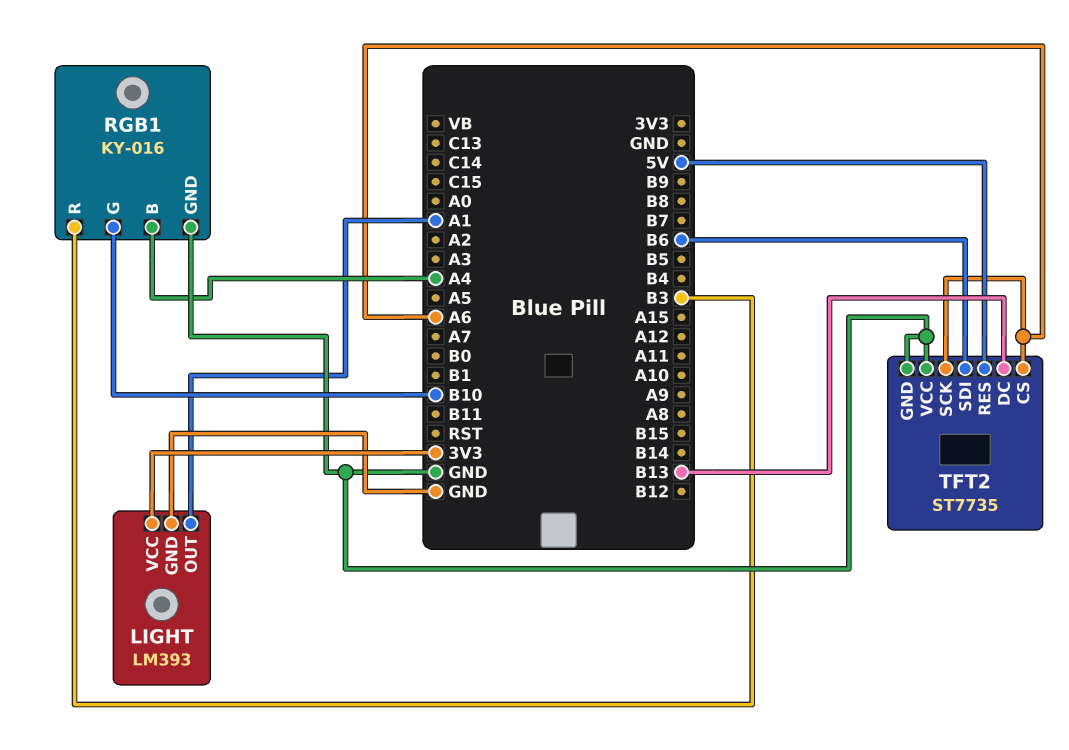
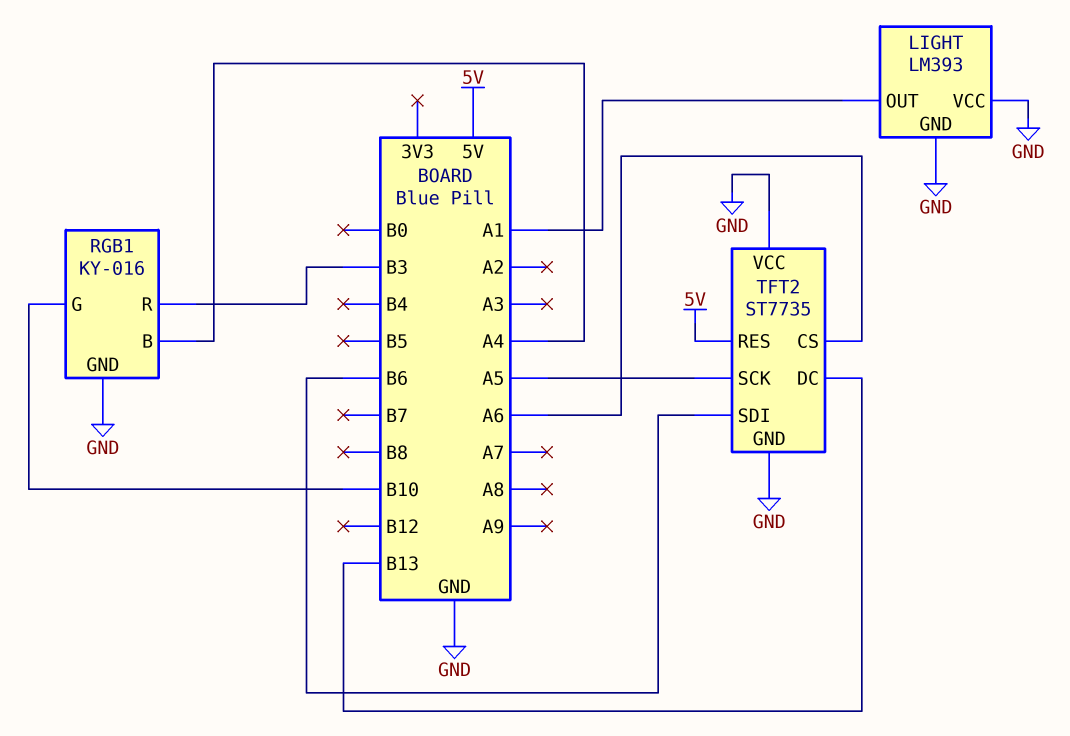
LIGHT pin VCC: 3V3 -> GND
TFT2 pin SCK: A6 -> A5

